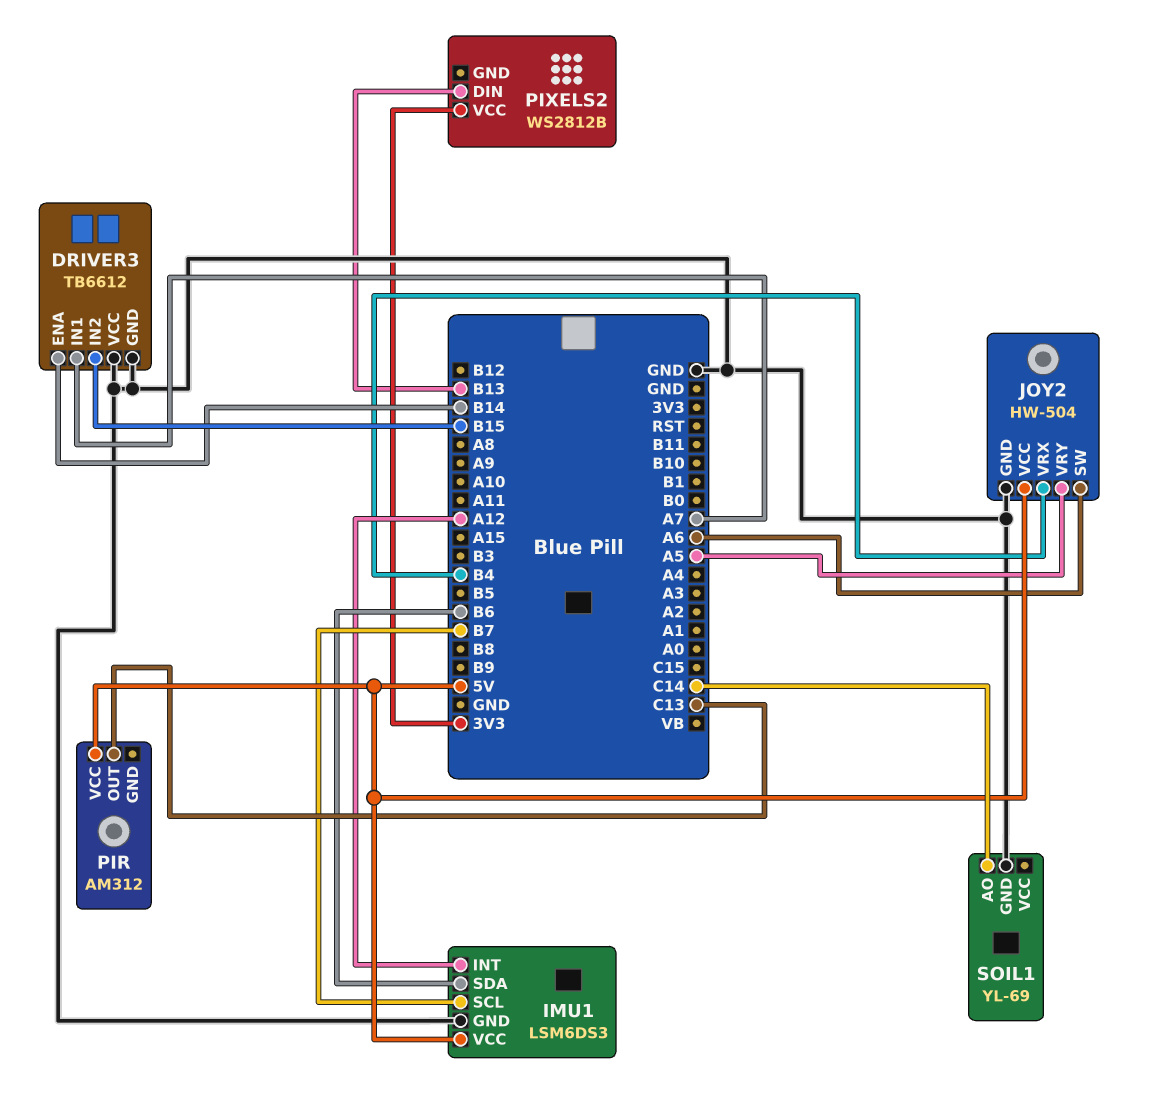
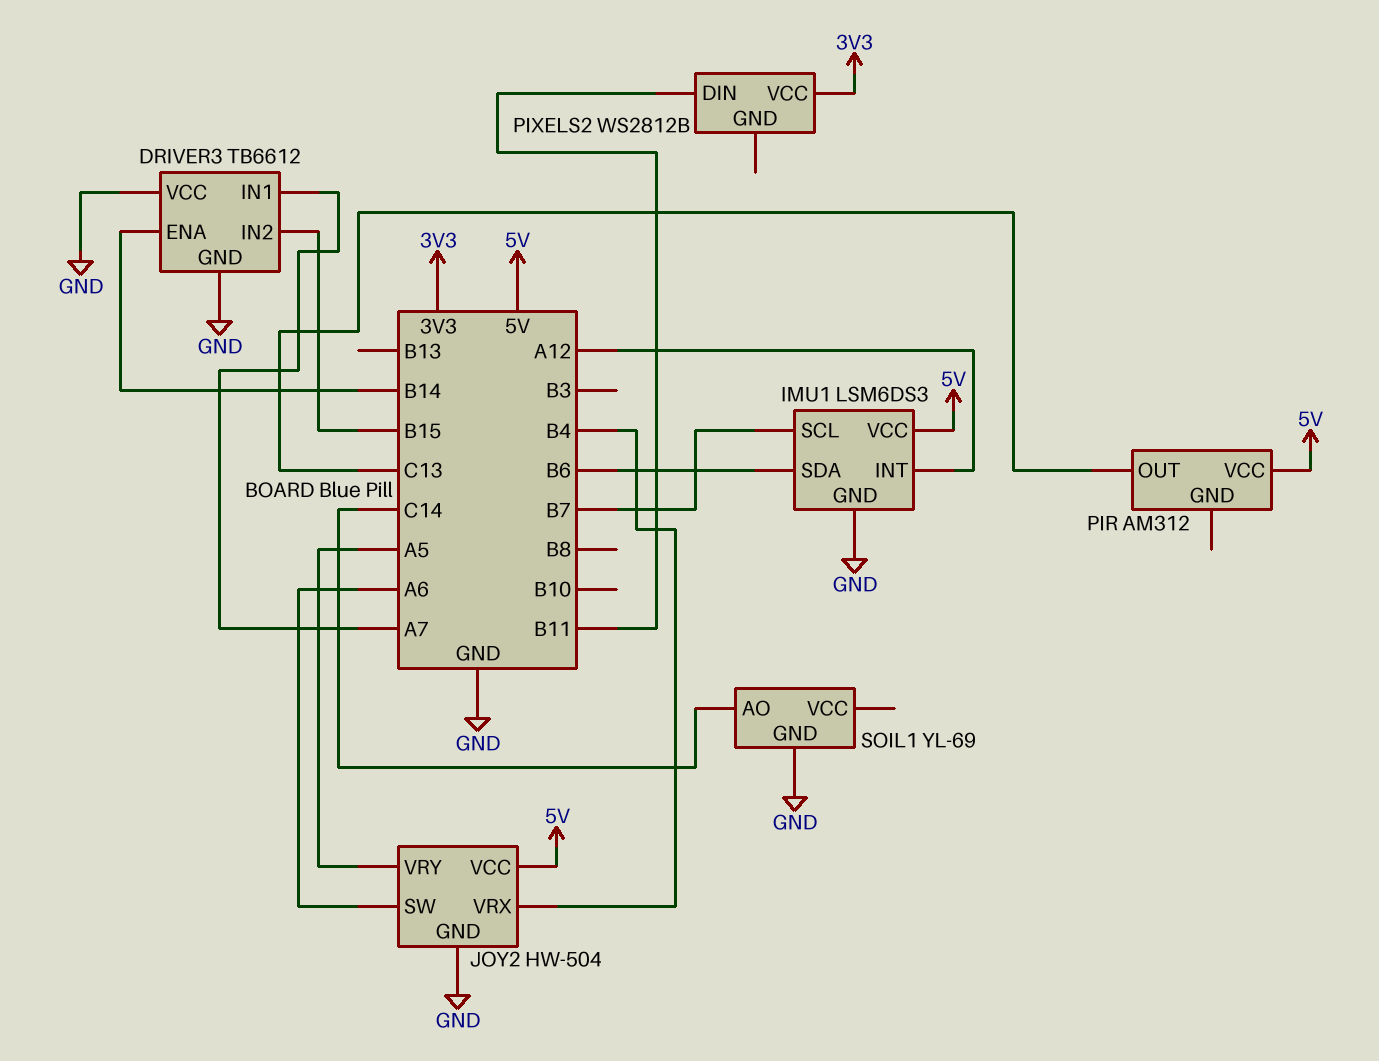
PIXELS2 pin DIN: B13 -> B11

